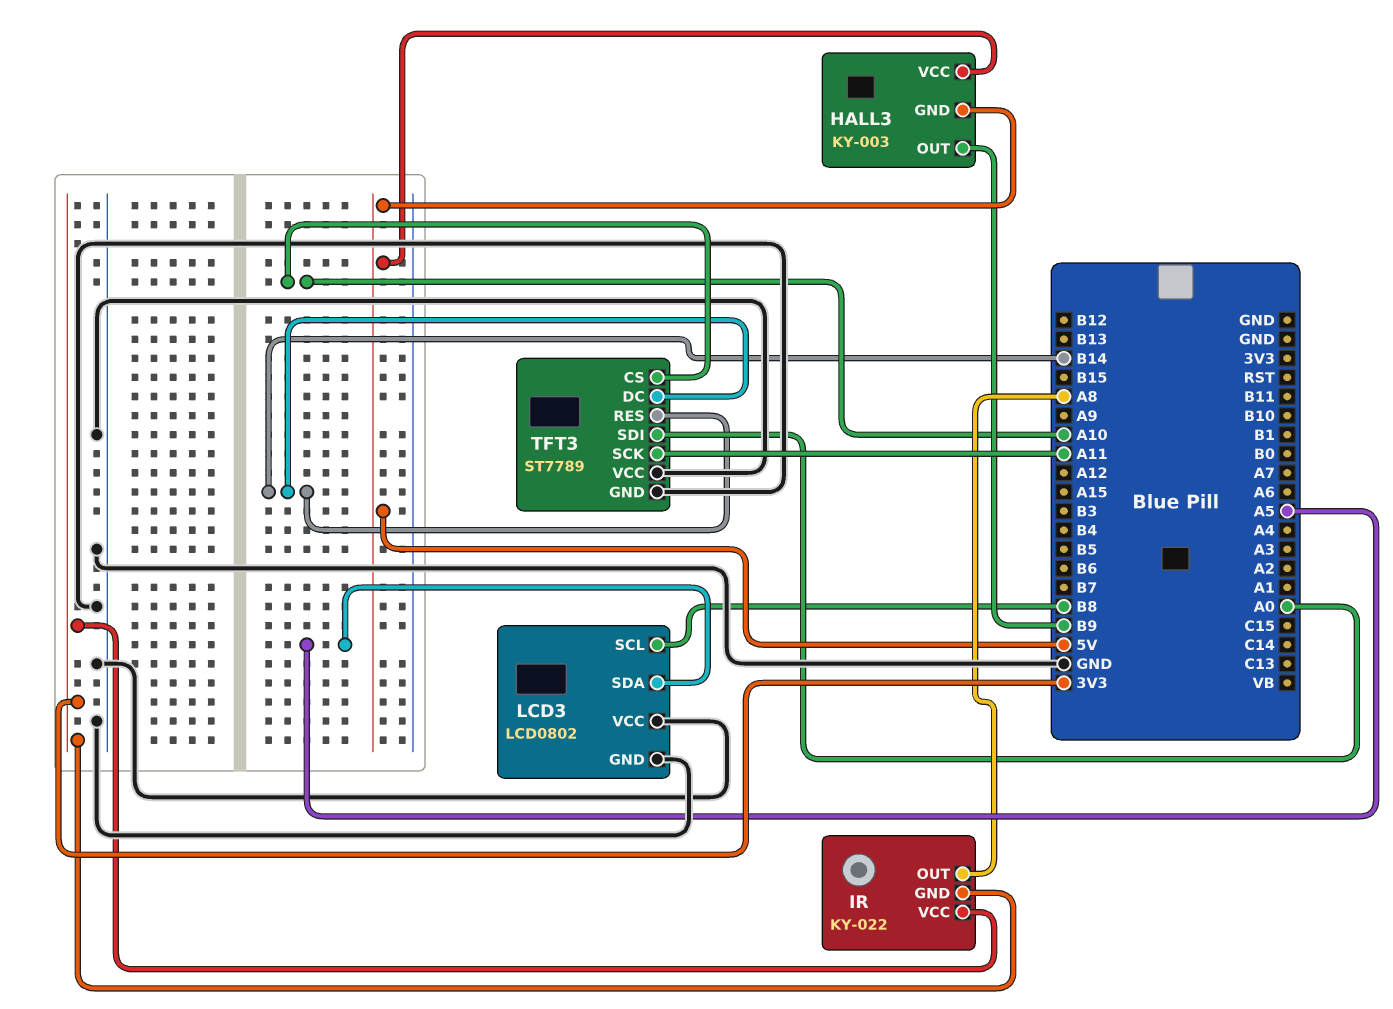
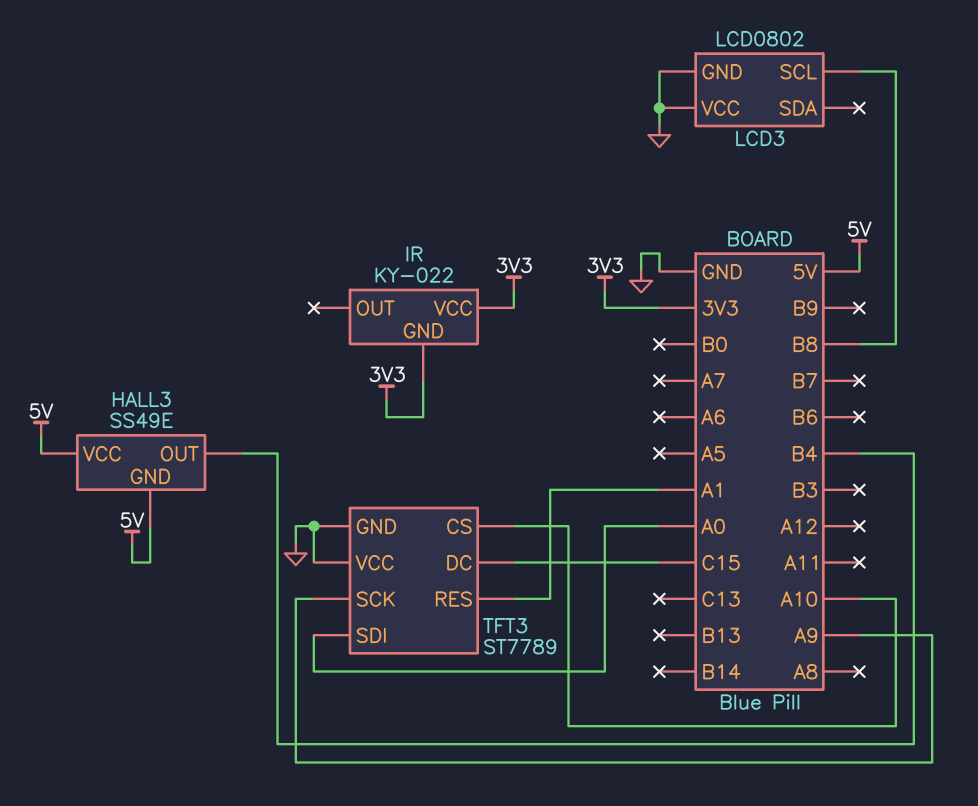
HALL3: KY-003 -> SS49E
HALL3 pin OUT: B9 -> B4
IR pin OUT: A8 -> none
LCD3 pin SDA: A5 -> none
TFT3 pin DC: B14 -> C15
TFT3 pin RES: B14 -> A1
TFT3 pin SCK: A11 -> A9

